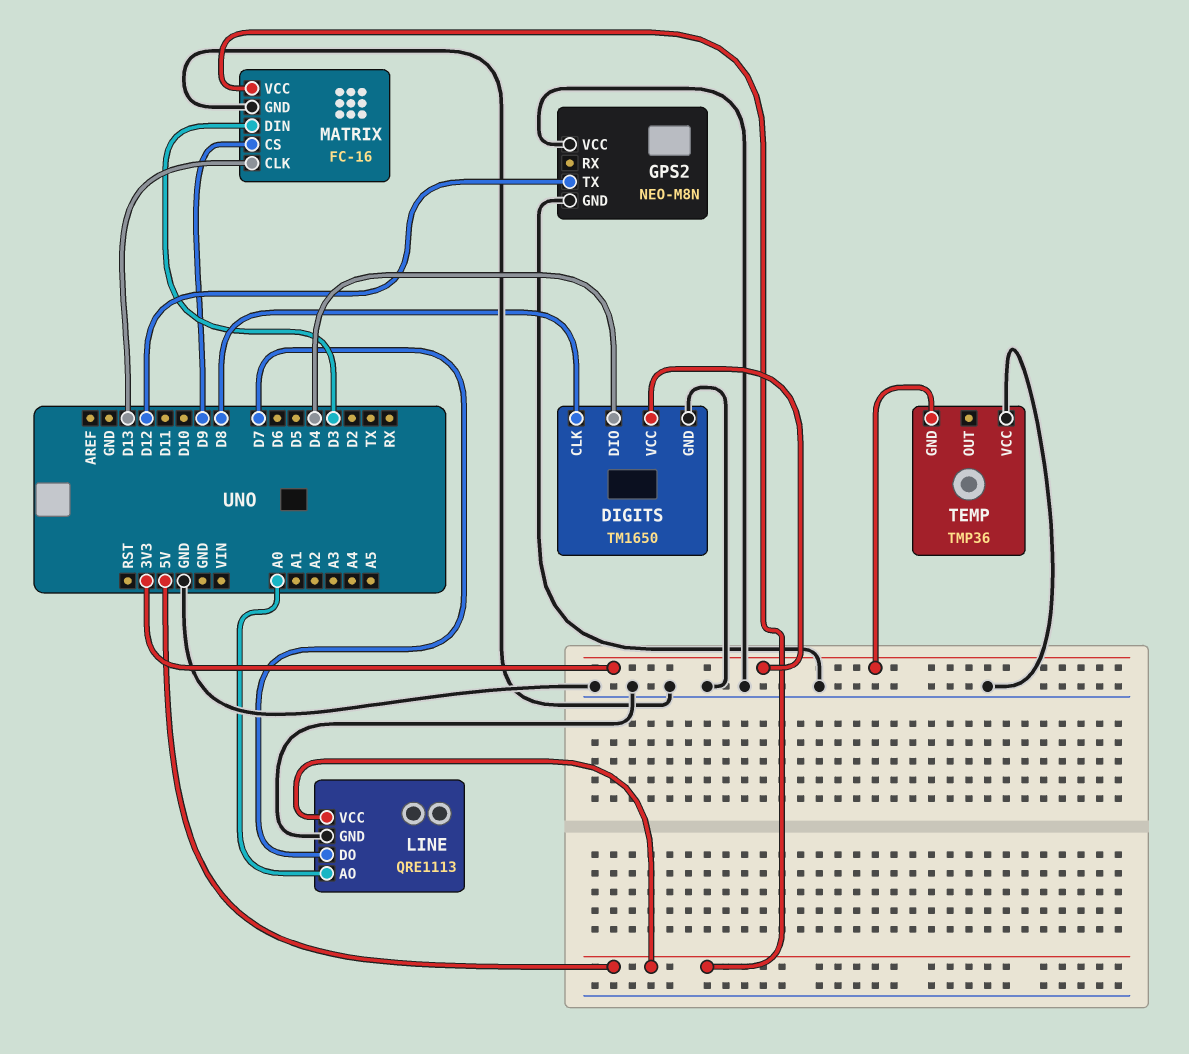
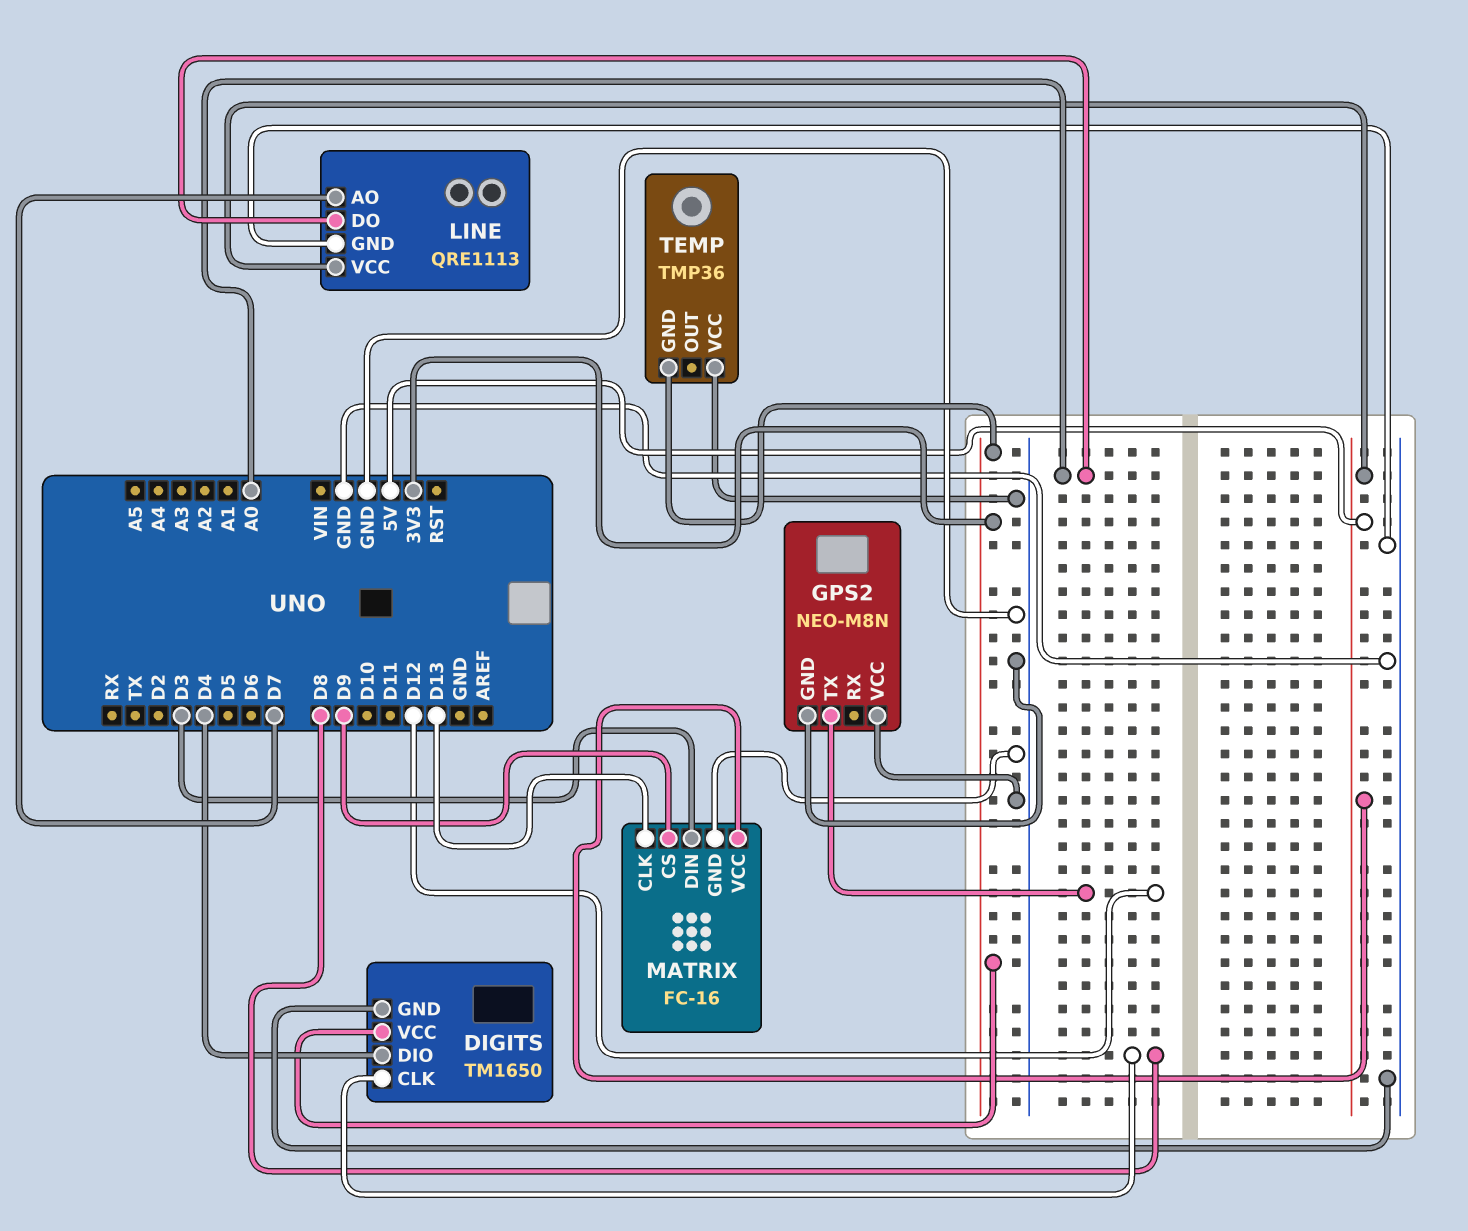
LINE pin AO: A0 -> D7
LINE pin DO: D7 -> A0

